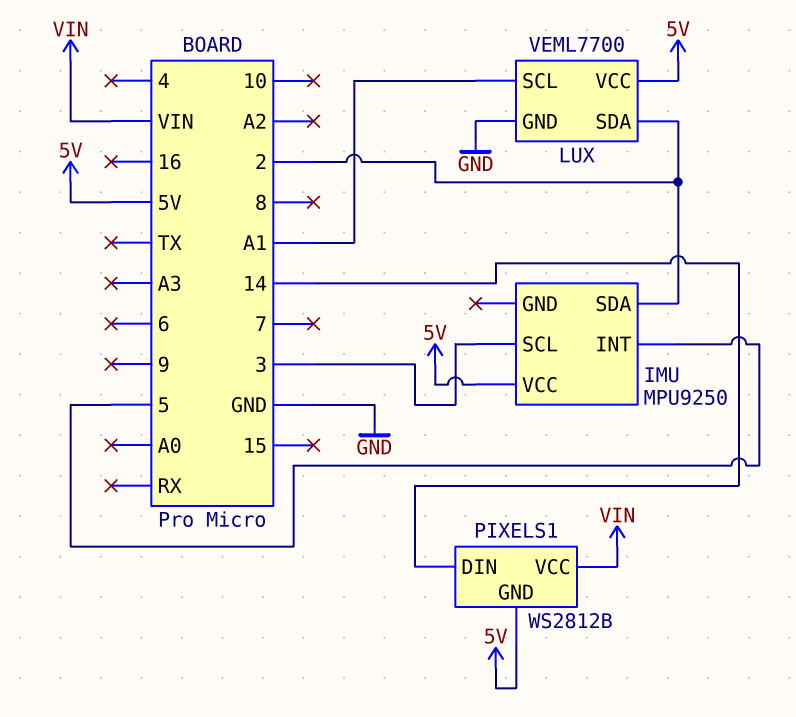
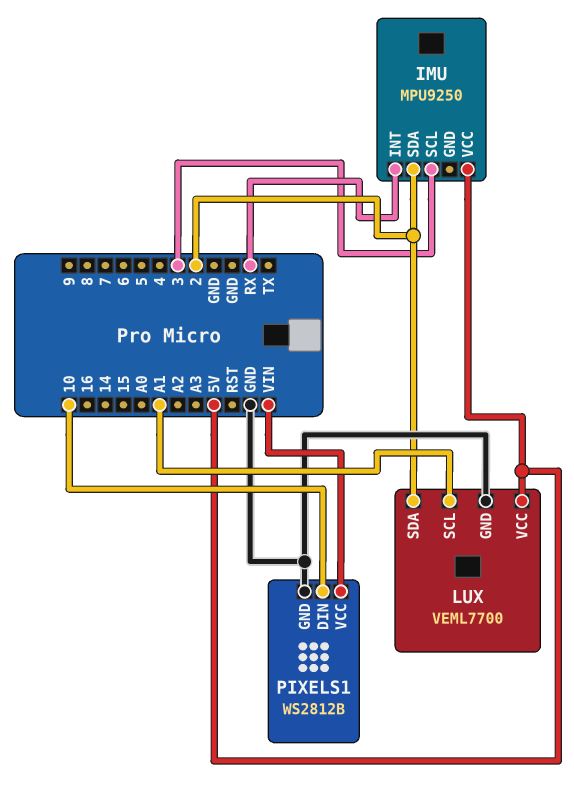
IMU pin INT: 5 -> RX
PIXELS1 pin DIN: 14 -> 10
PIXELS1 pin GND: 5V -> GND

